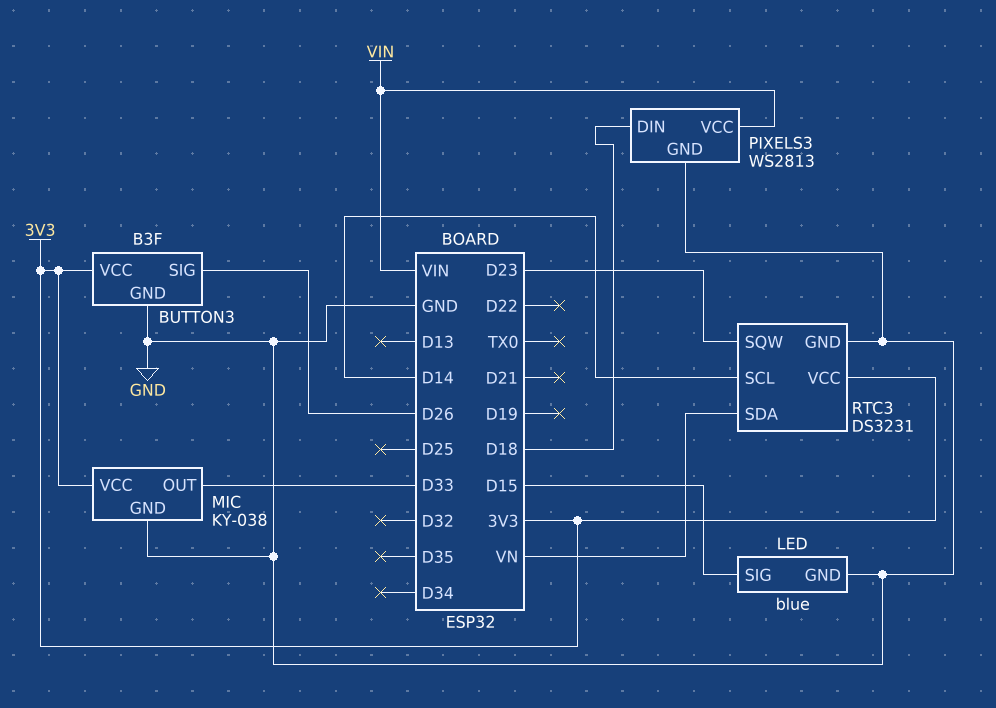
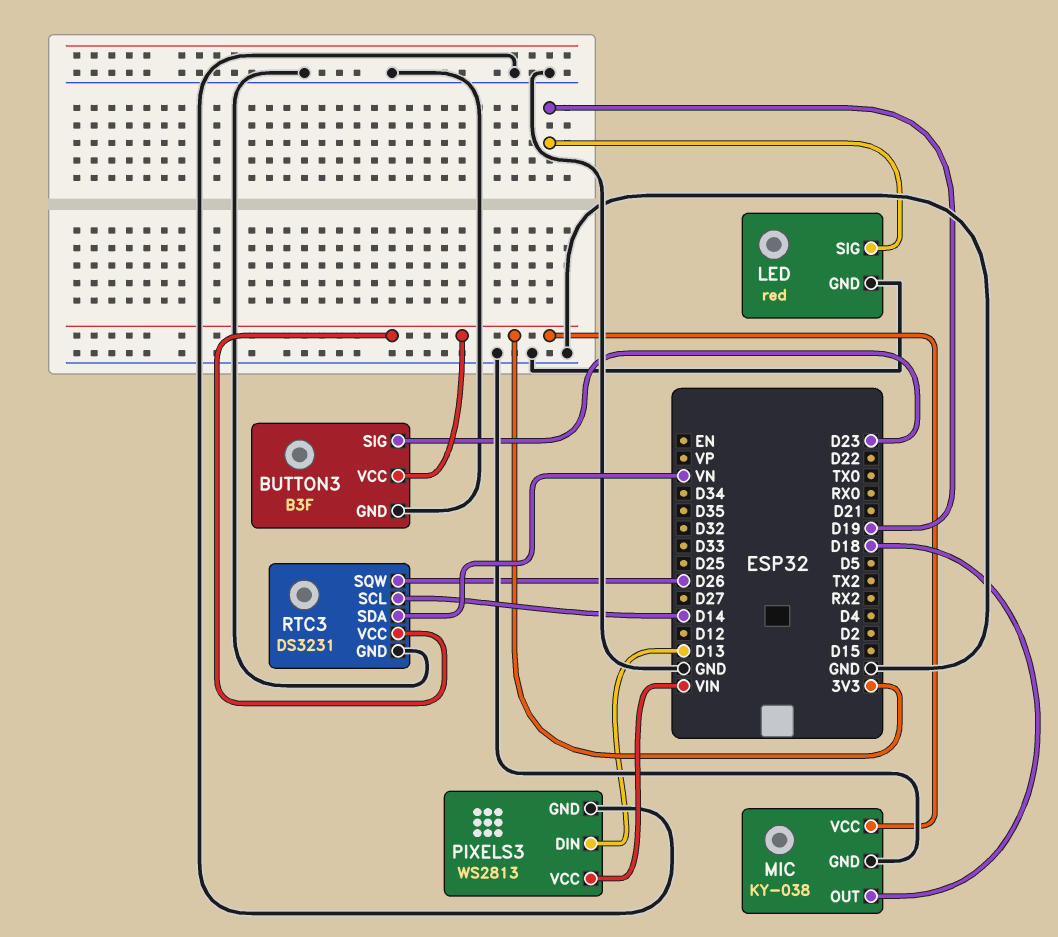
BUTTON3 pin SIG: D26 -> D23
LED: blue -> red
LED pin SIG: D15 -> D19
MIC pin OUT: D33 -> D18
PIXELS3 pin DIN: D18 -> D13
RTC3 pin SQW: D23 -> D26

